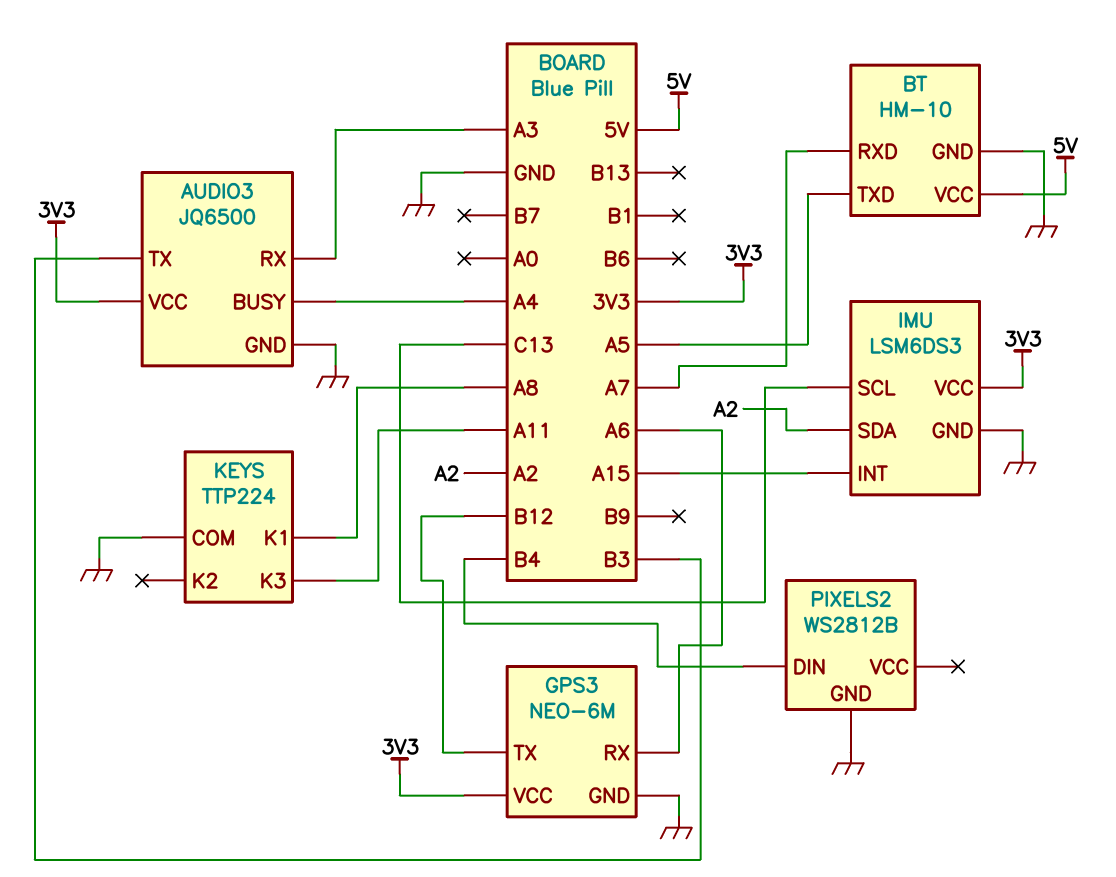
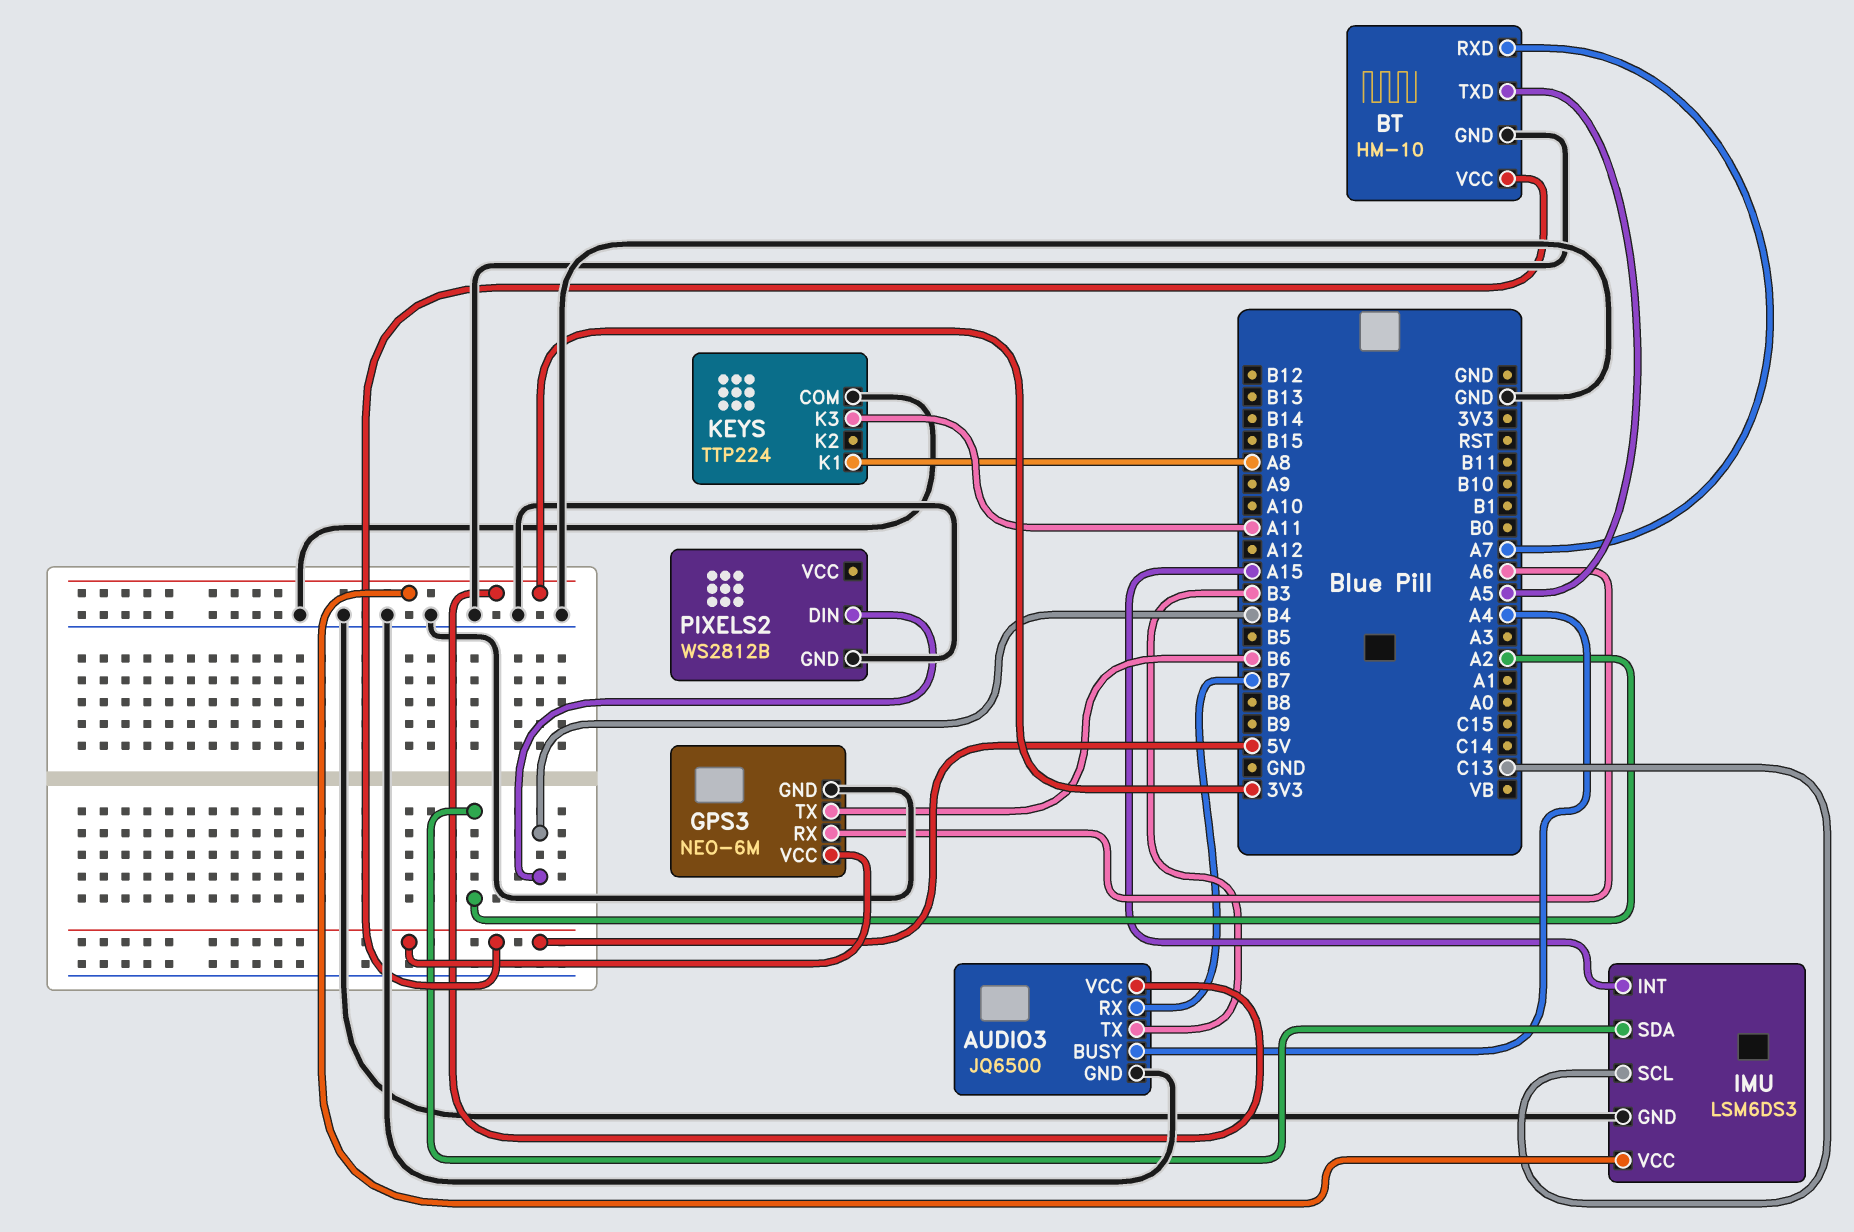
AUDIO3 pin RX: A3 -> B7
GPS3 pin TX: B12 -> B6
GPS3 pin VCC: 3V3 -> 5V

